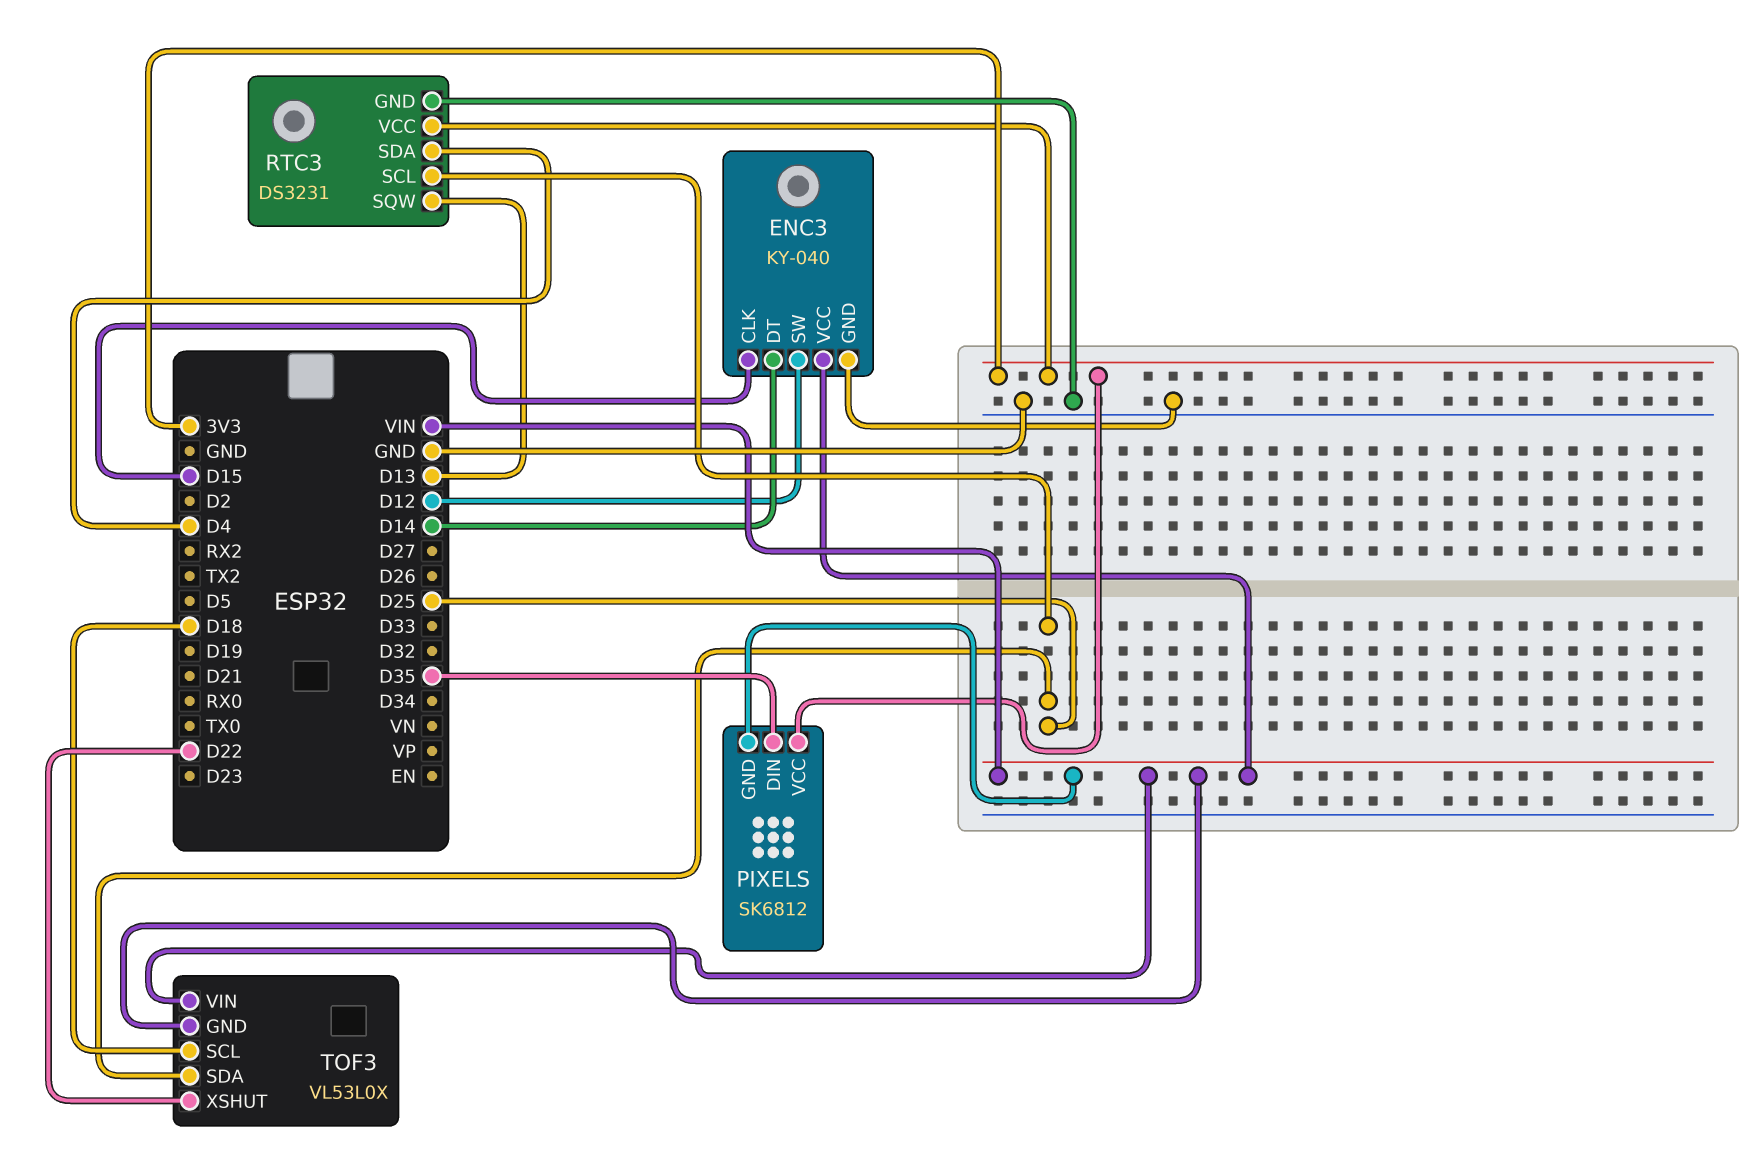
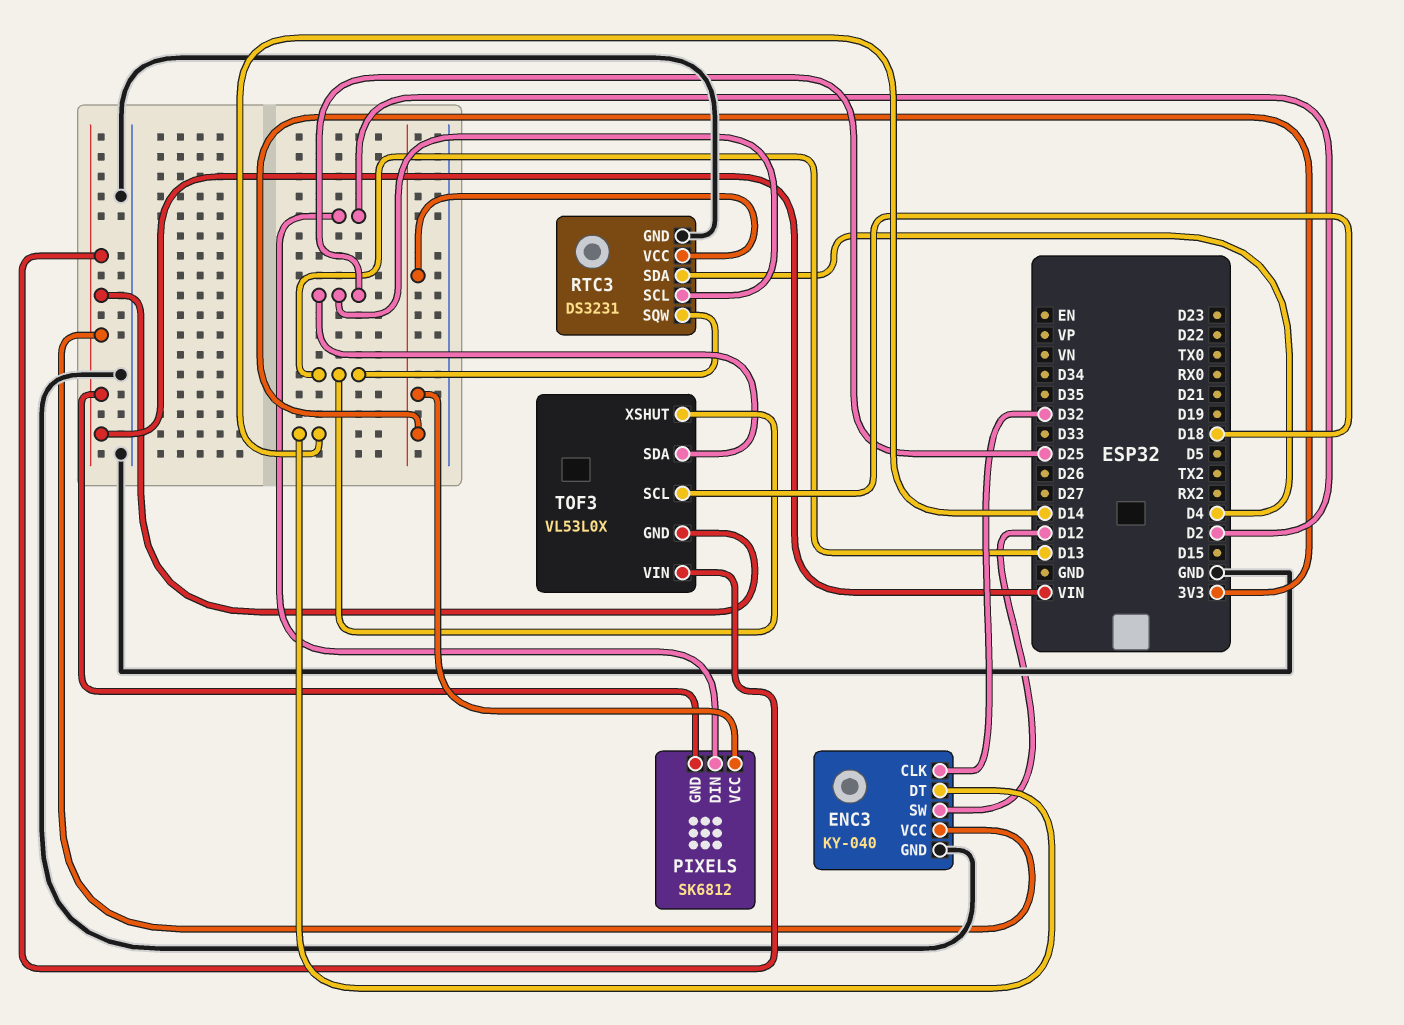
ENC3 pin CLK: D15 -> D32
PIXELS pin DIN: D35 -> D2
TOF3 pin XSHUT: D22 -> D13

